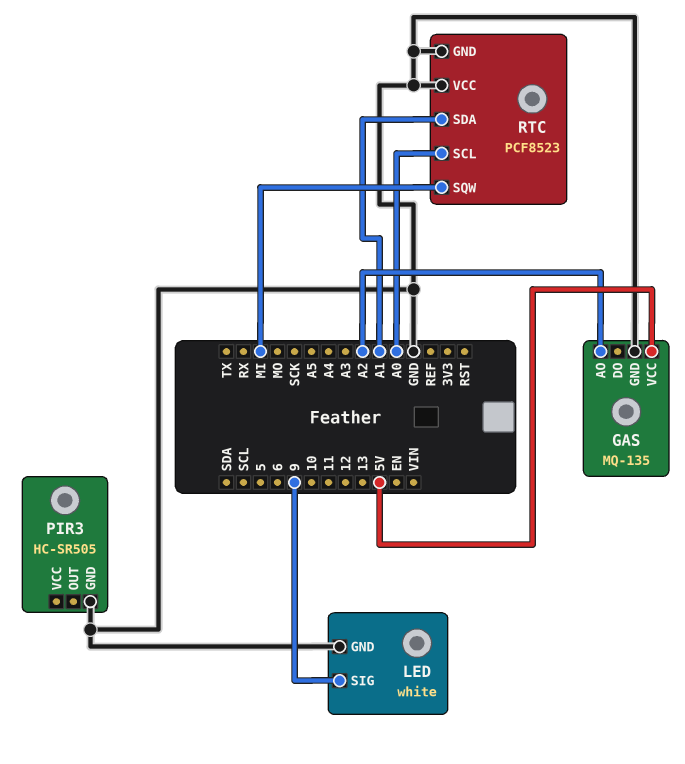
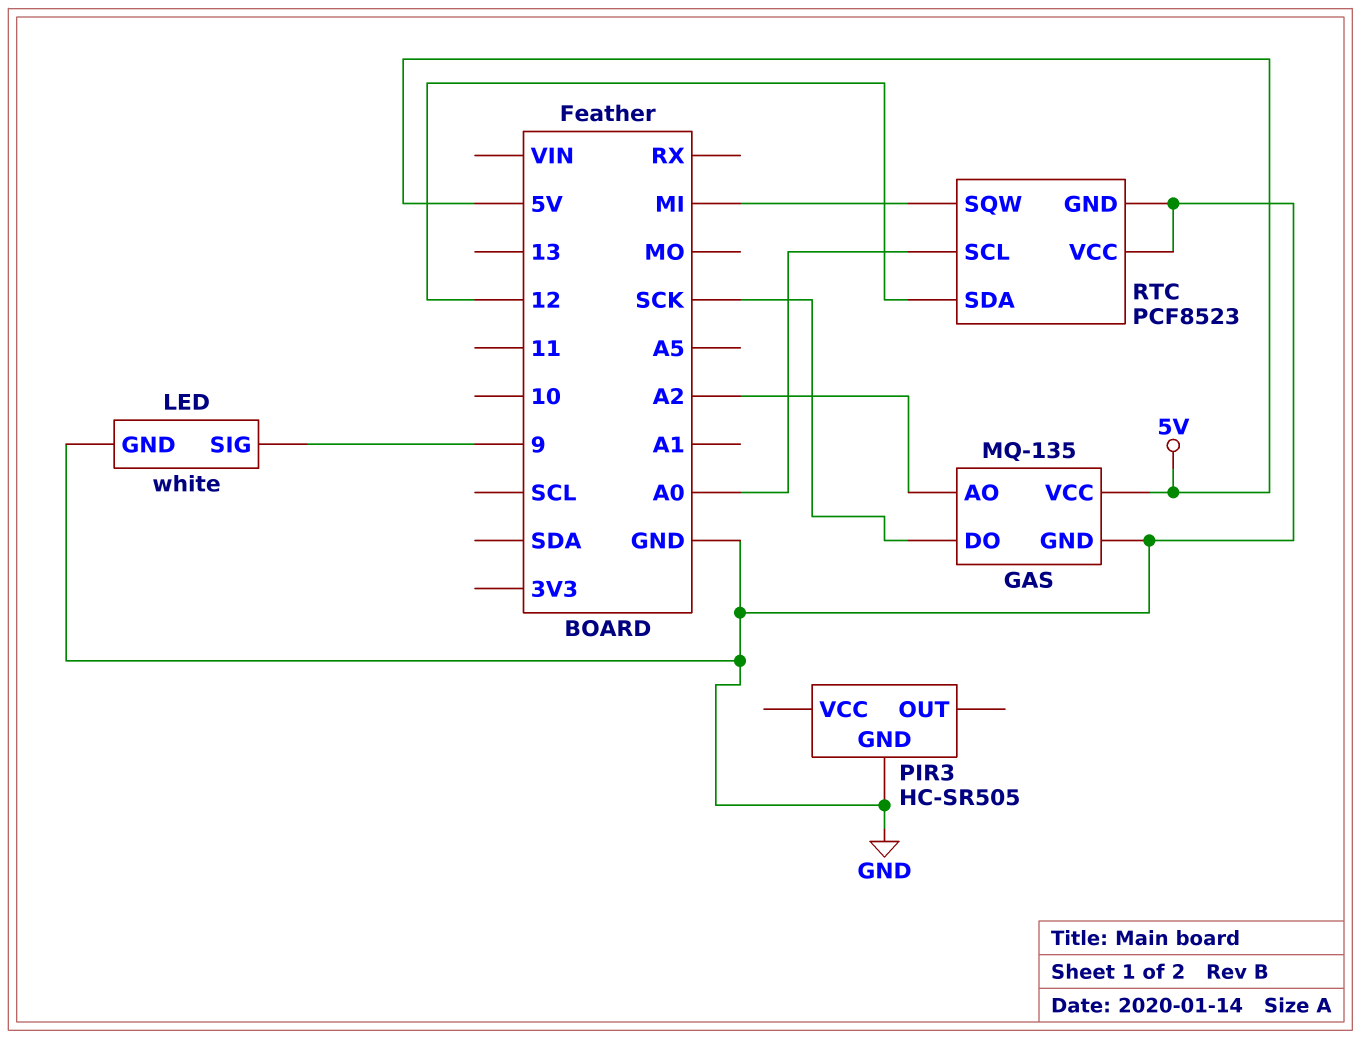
GAS pin DO: none -> SCK
RTC pin SDA: A1 -> 12

